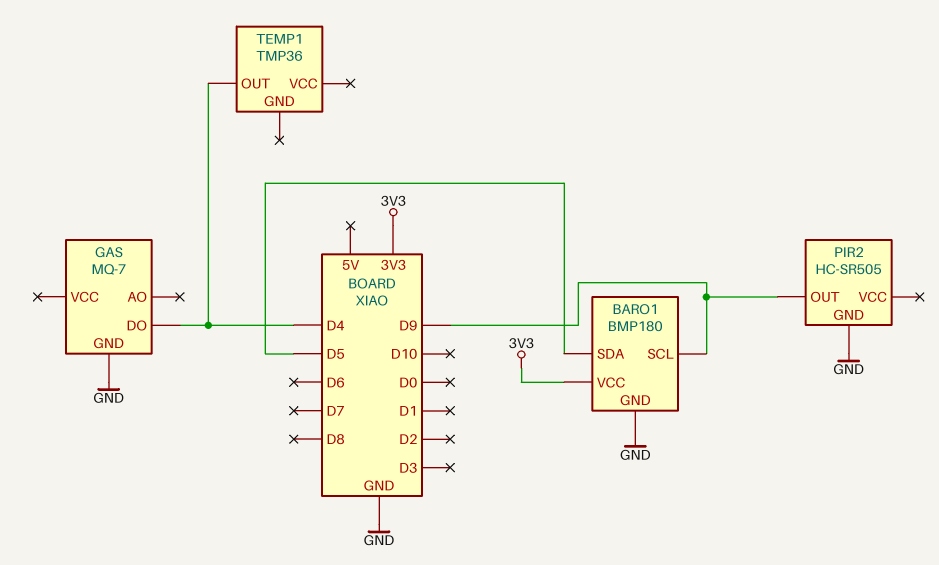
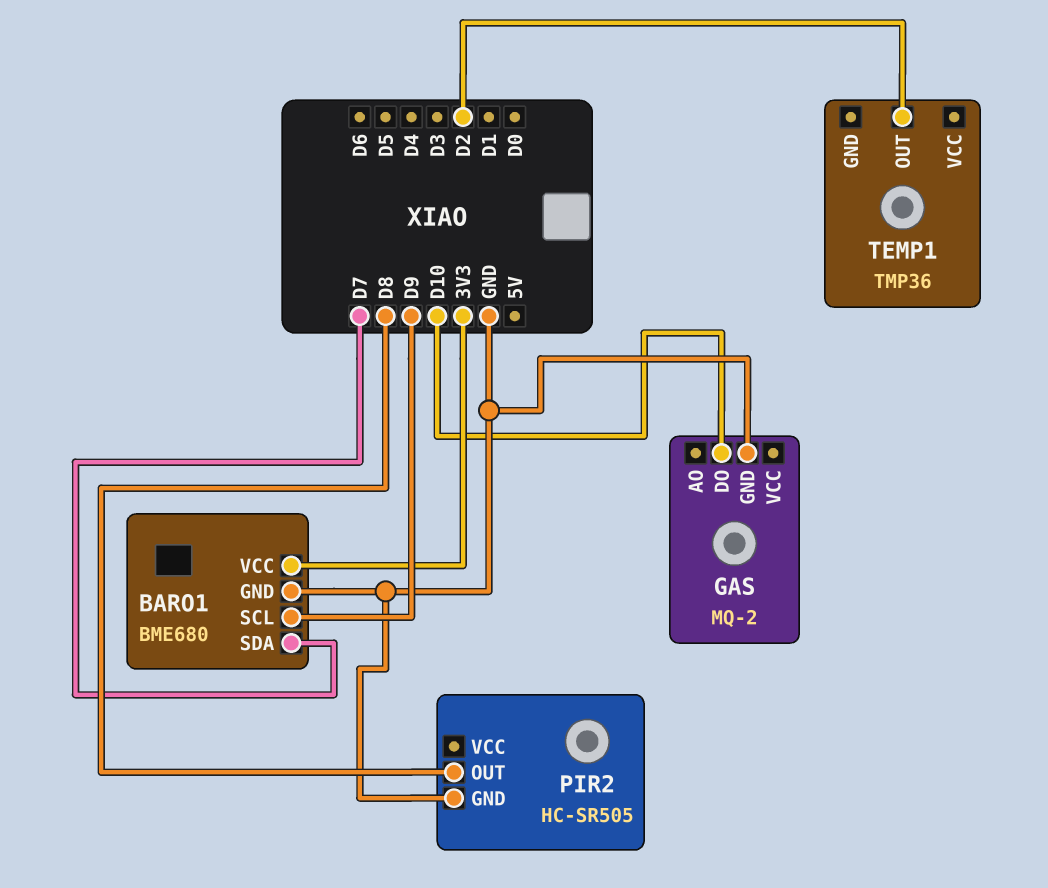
BARO1: BMP180 -> BME680
BARO1 pin SDA: D5 -> D7
GAS: MQ-7 -> MQ-2
GAS pin DO: D4 -> D10
PIR2 pin OUT: D9 -> D8
TEMP1 pin OUT: D4 -> D2

